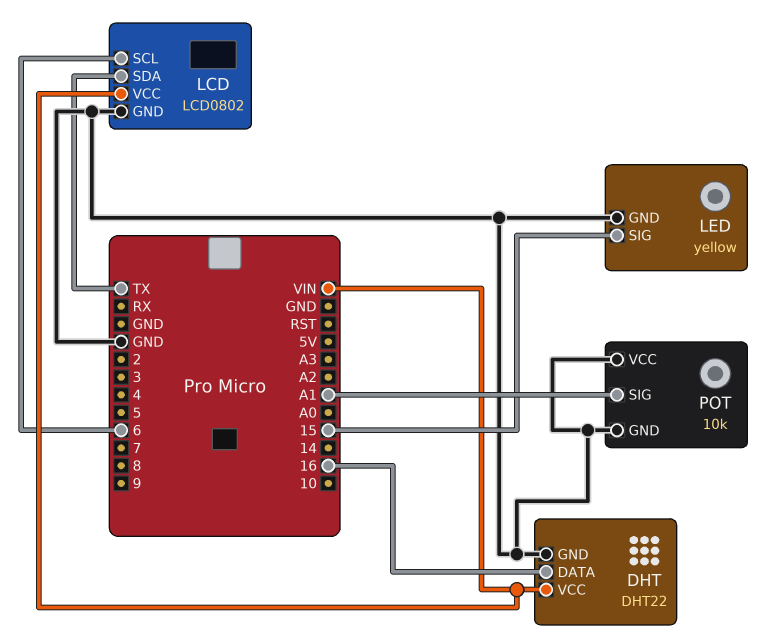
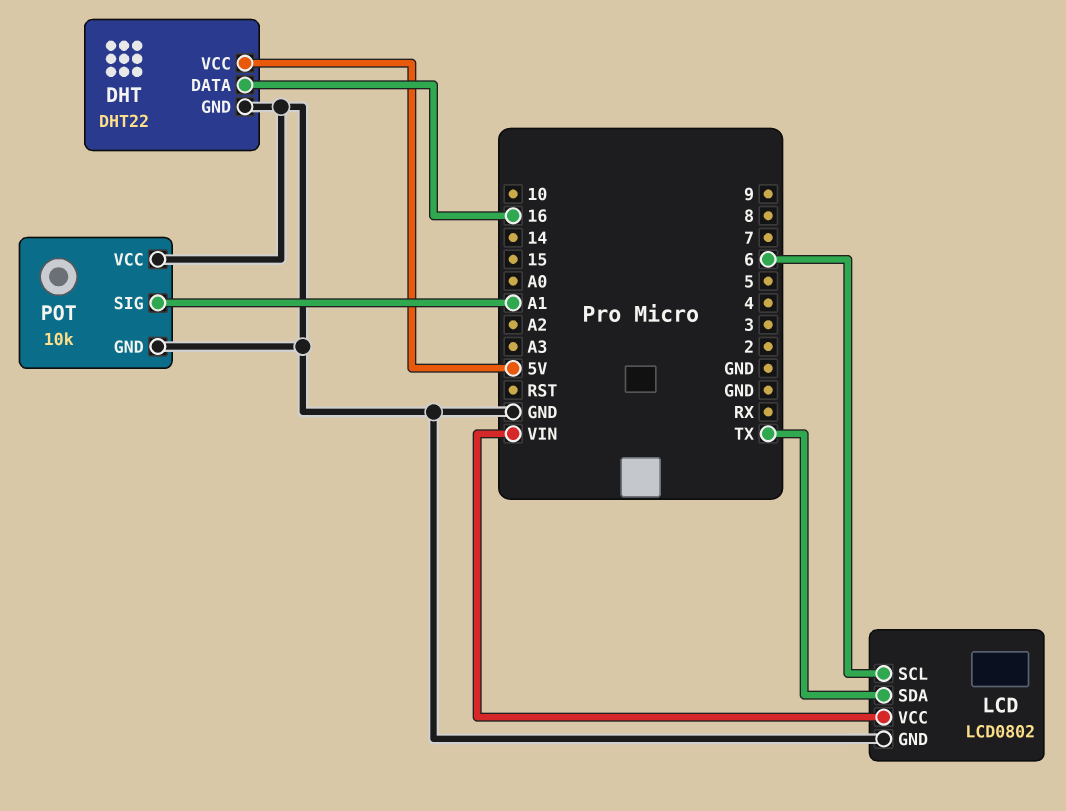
DHT pin VCC: VIN -> 5V
LED: yellow -> none
LED pin GND: GND -> none
LED pin SIG: 15 -> none

